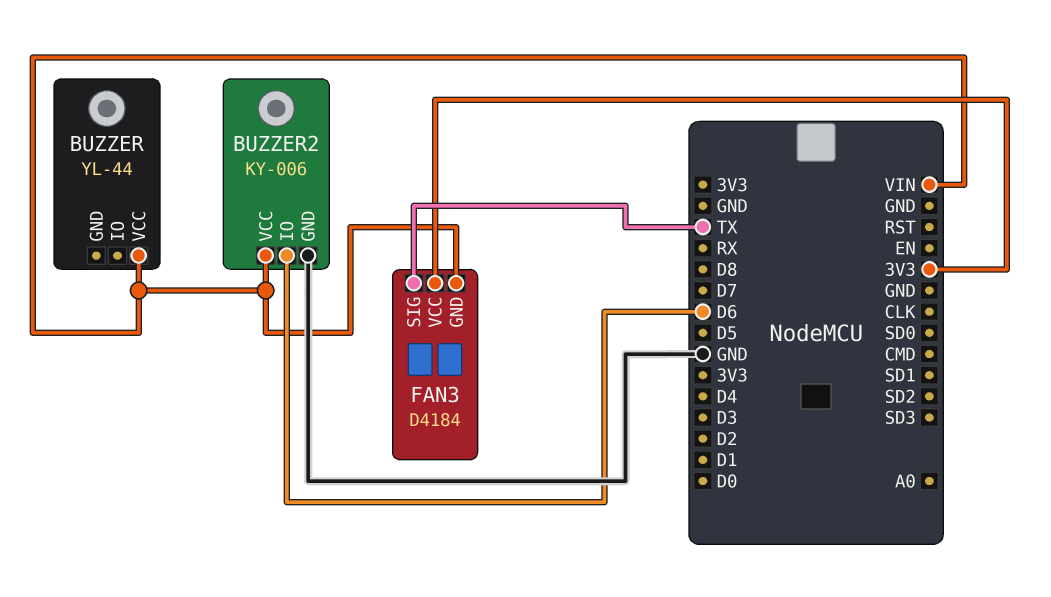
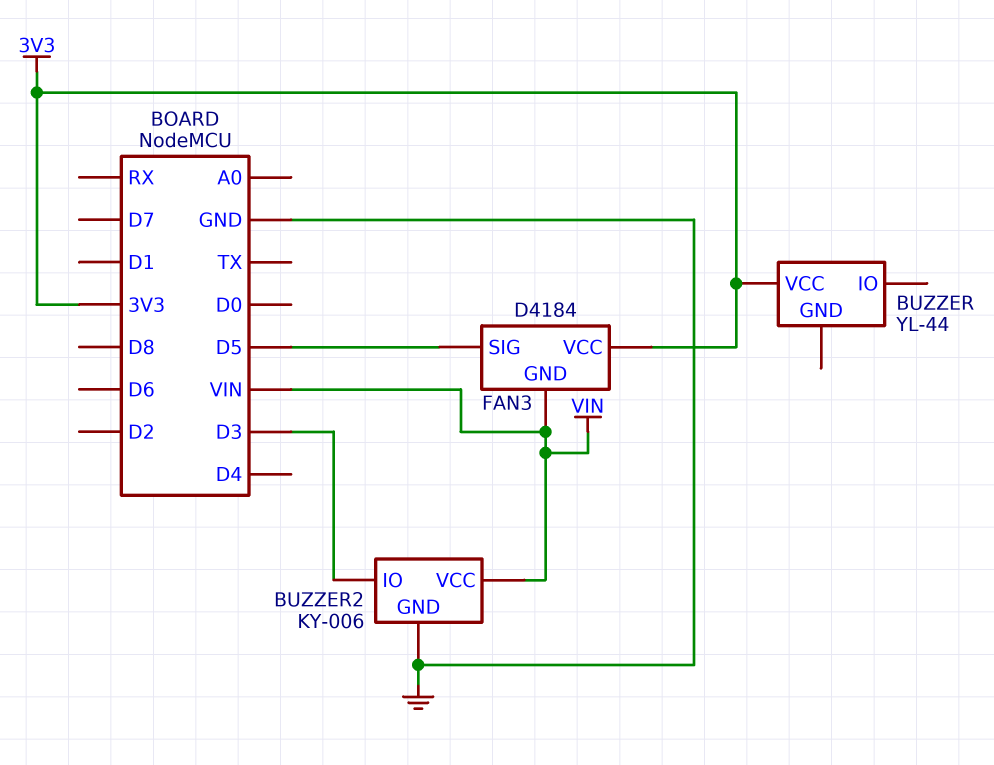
BUZZER pin VCC: VIN -> 3V3
BUZZER2 pin IO: D6 -> D3
FAN3 pin SIG: TX -> D5

